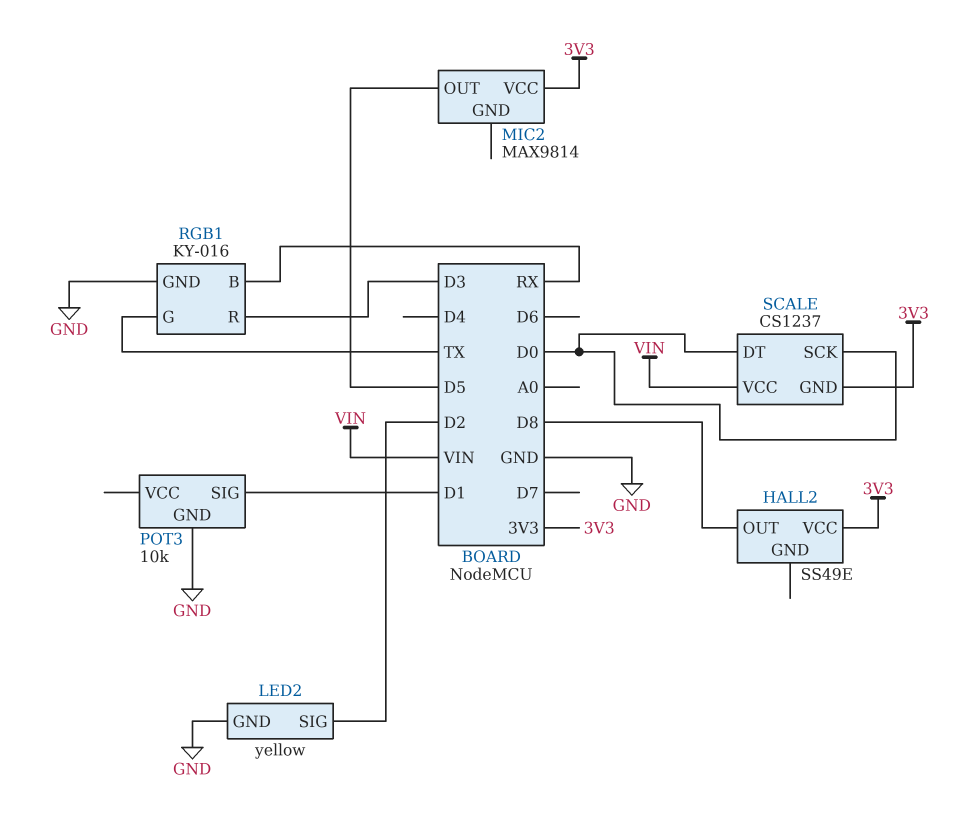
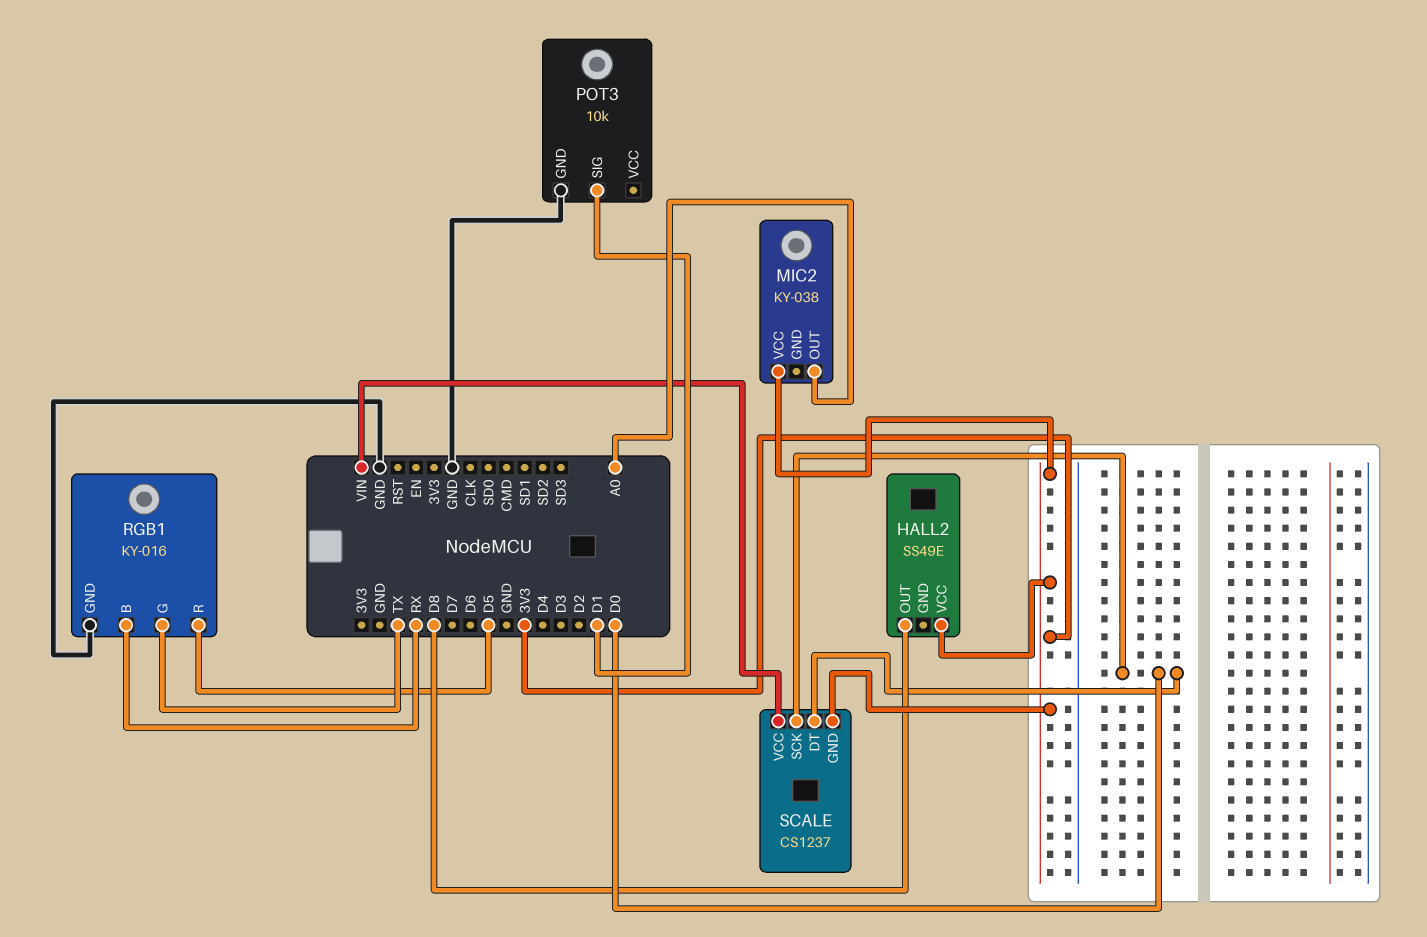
LED2: yellow -> none
LED2 pin GND: GND -> none
LED2 pin SIG: D2 -> none
MIC2: MAX9814 -> KY-038
MIC2 pin OUT: D5 -> A0
RGB1 pin R: D3 -> D5

